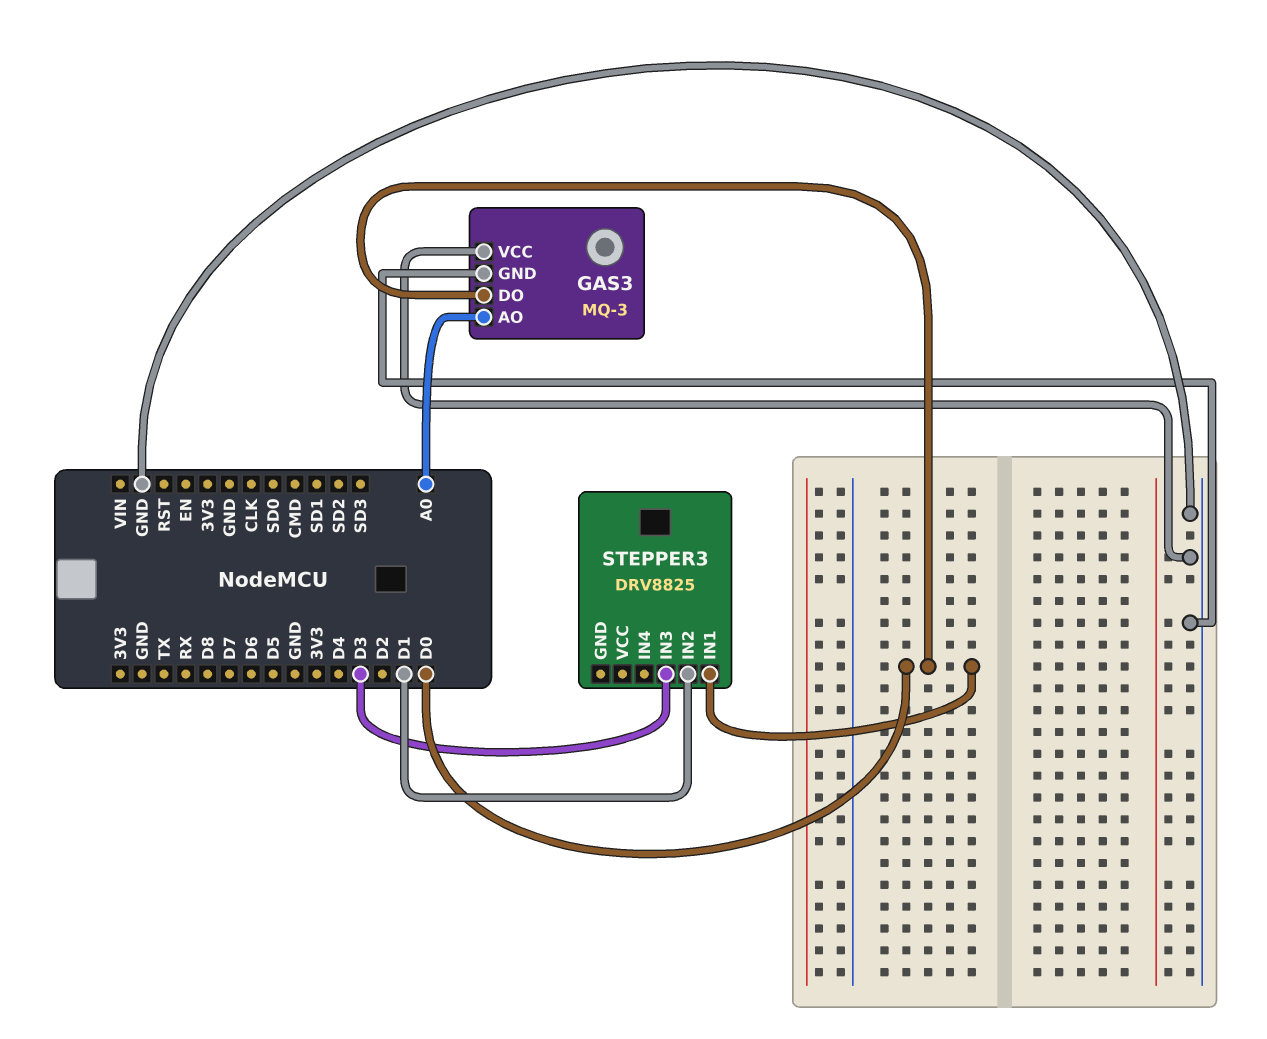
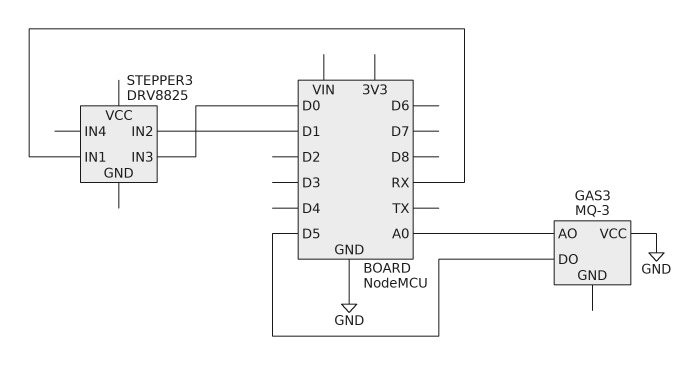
GAS3 pin DO: D0 -> D5
GAS3 pin GND: GND -> none
STEPPER3 pin IN1: D0 -> RX
STEPPER3 pin IN3: D3 -> D0

